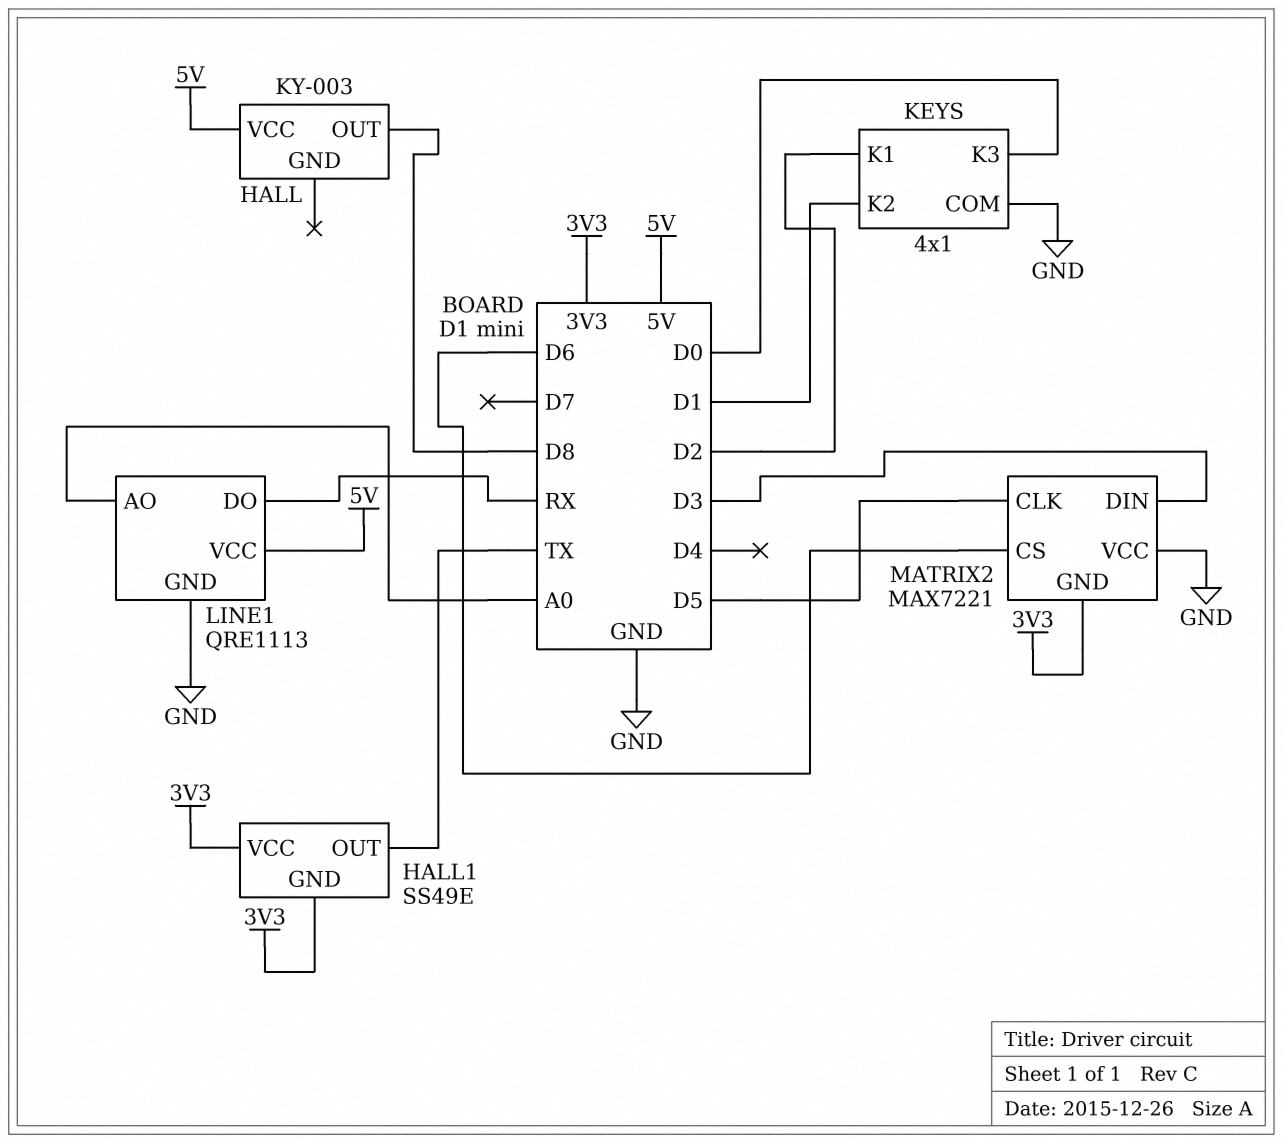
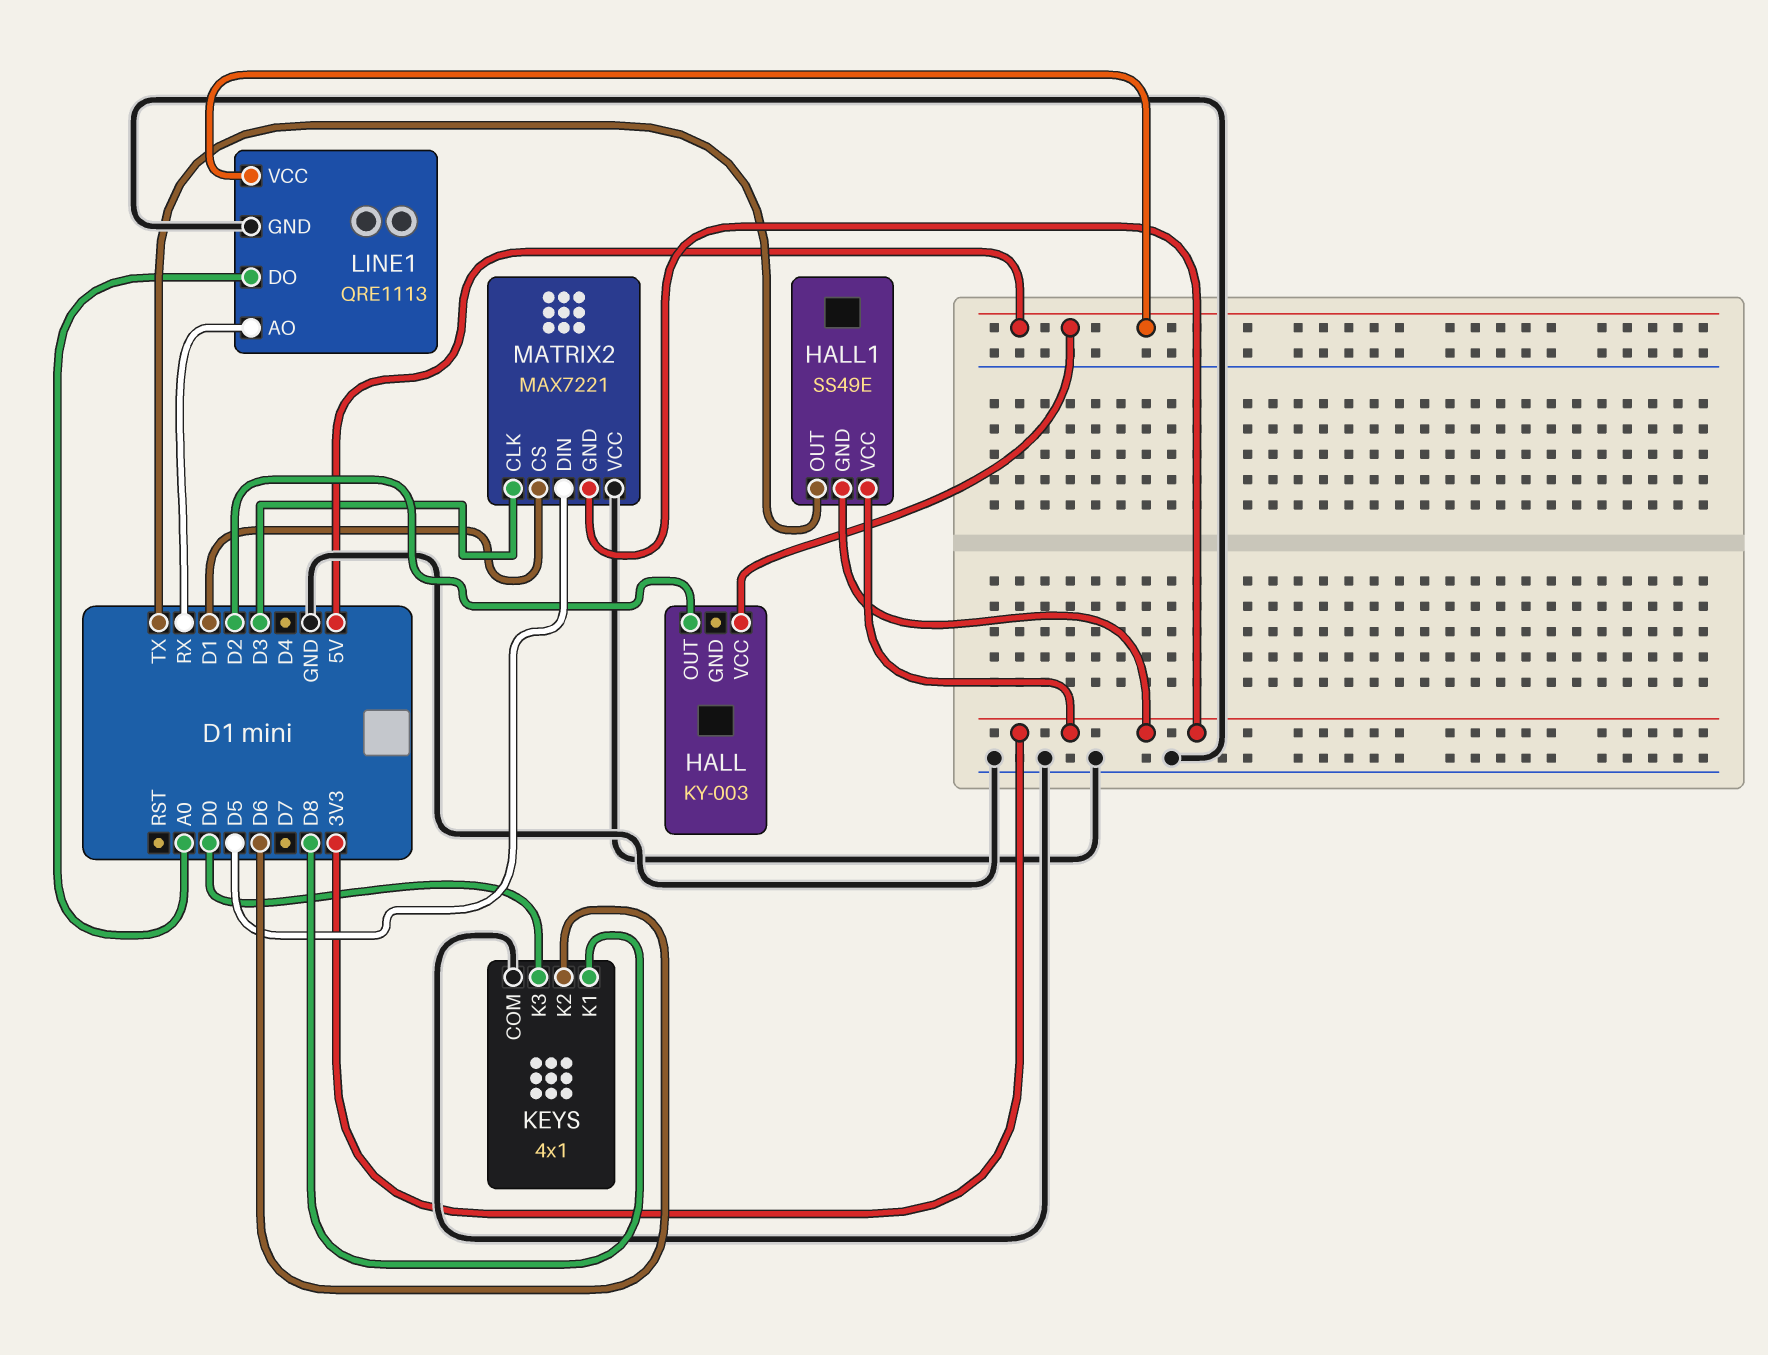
HALL pin OUT: D8 -> D2
KEYS pin K1: D2 -> D8
KEYS pin K2: D1 -> D6
LINE1 pin AO: A0 -> RX
LINE1 pin DO: RX -> A0
MATRIX2 pin CLK: D5 -> D3
MATRIX2 pin CS: D6 -> D1
MATRIX2 pin DIN: D3 -> D5

